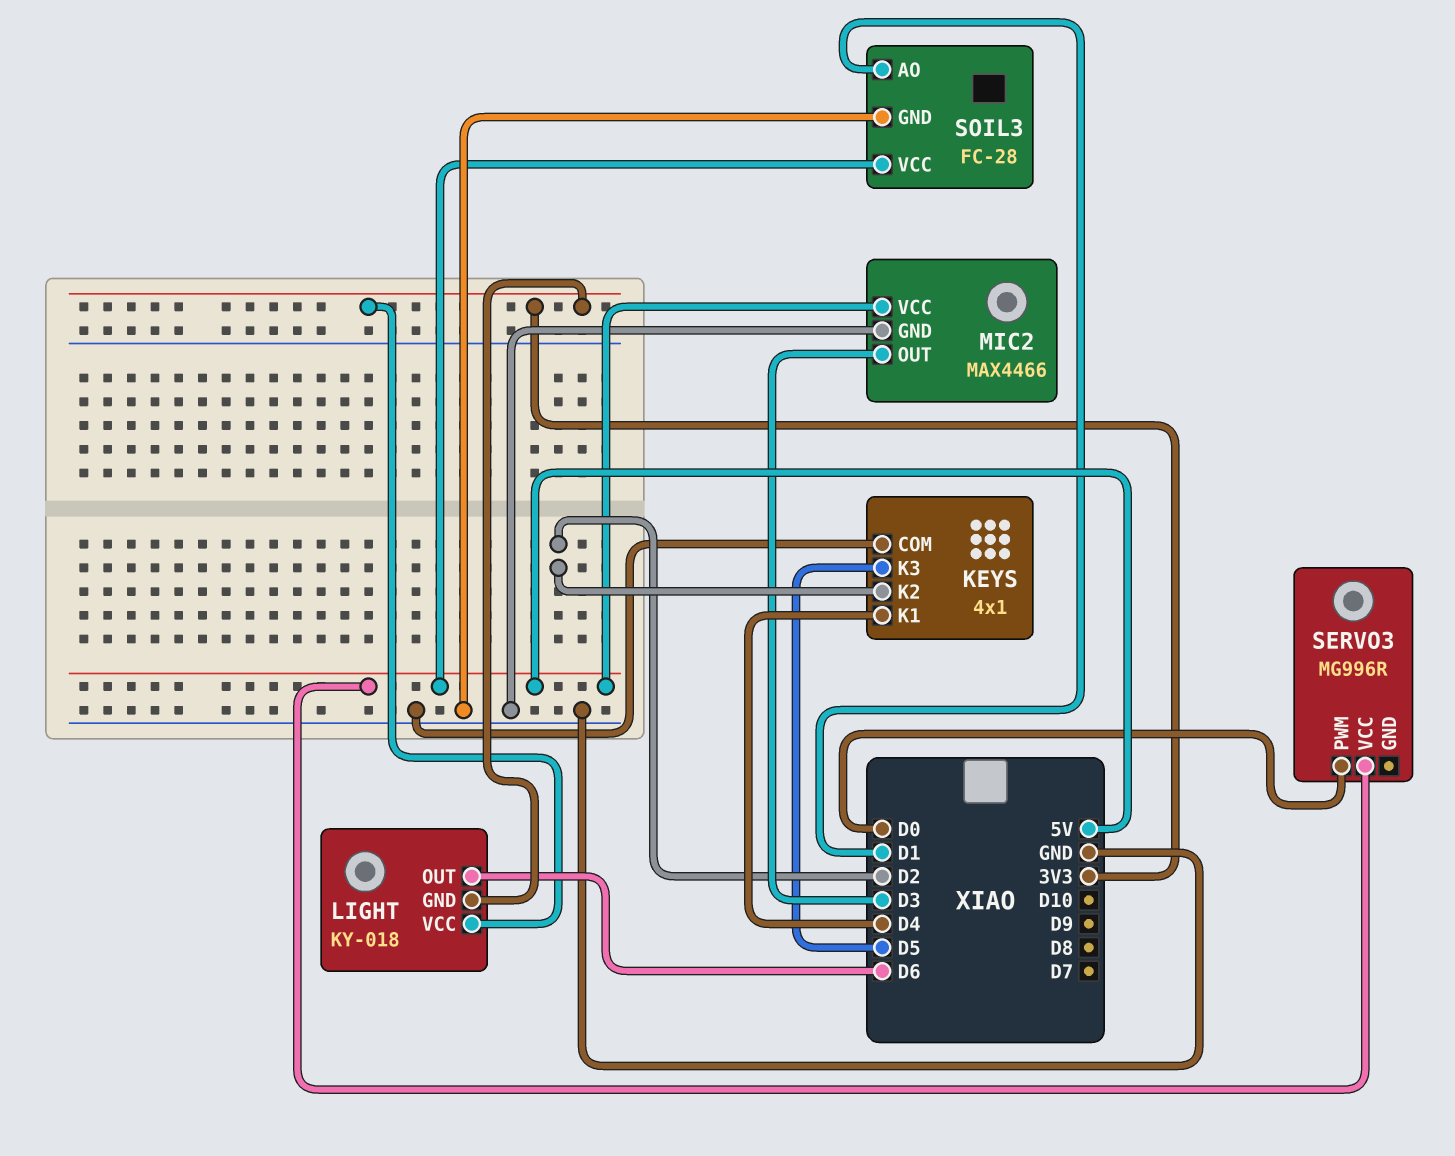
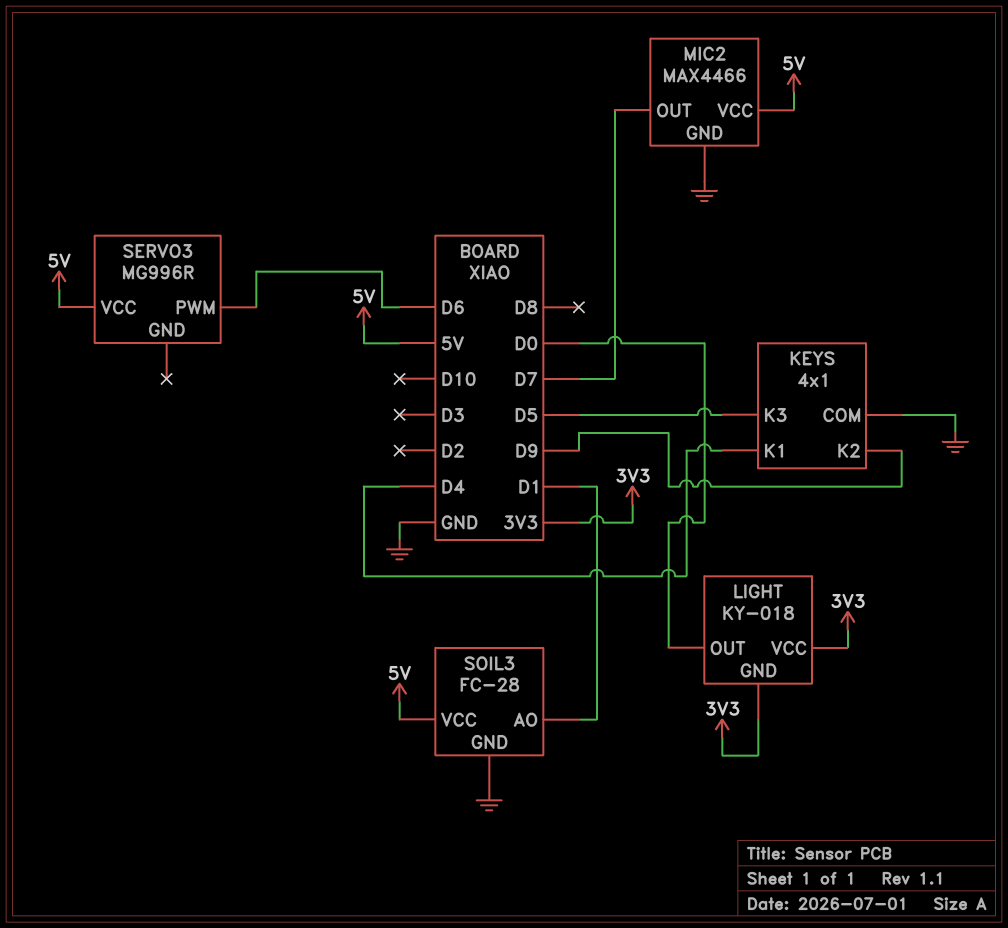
KEYS pin K2: D2 -> D9
LIGHT pin OUT: D6 -> D0
MIC2 pin OUT: D3 -> D7
SERVO3 pin PWM: D0 -> D6

